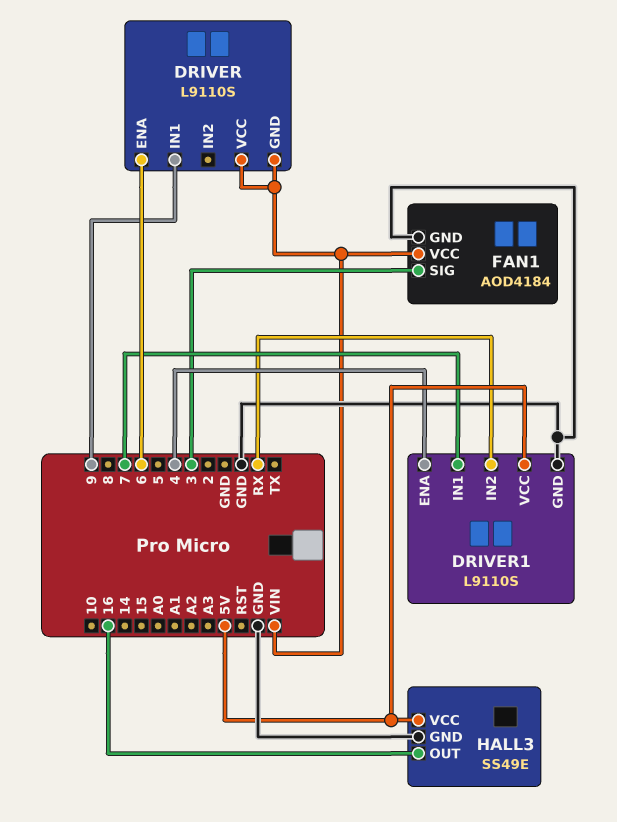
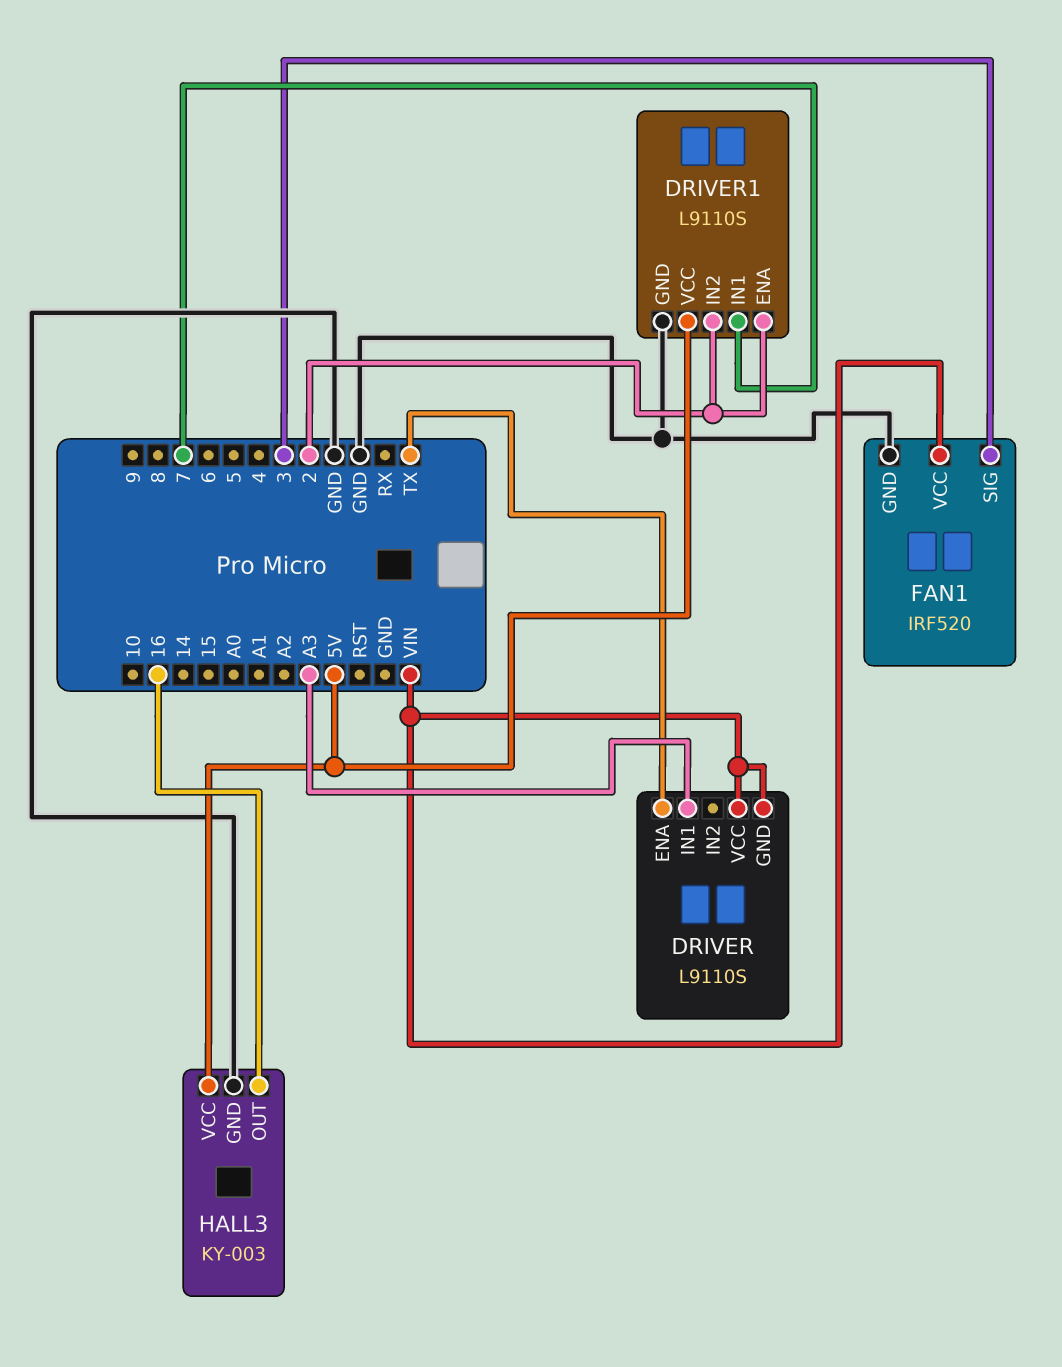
DRIVER pin ENA: 6 -> TX
DRIVER pin IN1: 9 -> A3
DRIVER1 pin ENA: 4 -> 2
DRIVER1 pin IN2: RX -> 2
FAN1: AOD4184 -> IRF520
HALL3: SS49E -> KY-003

